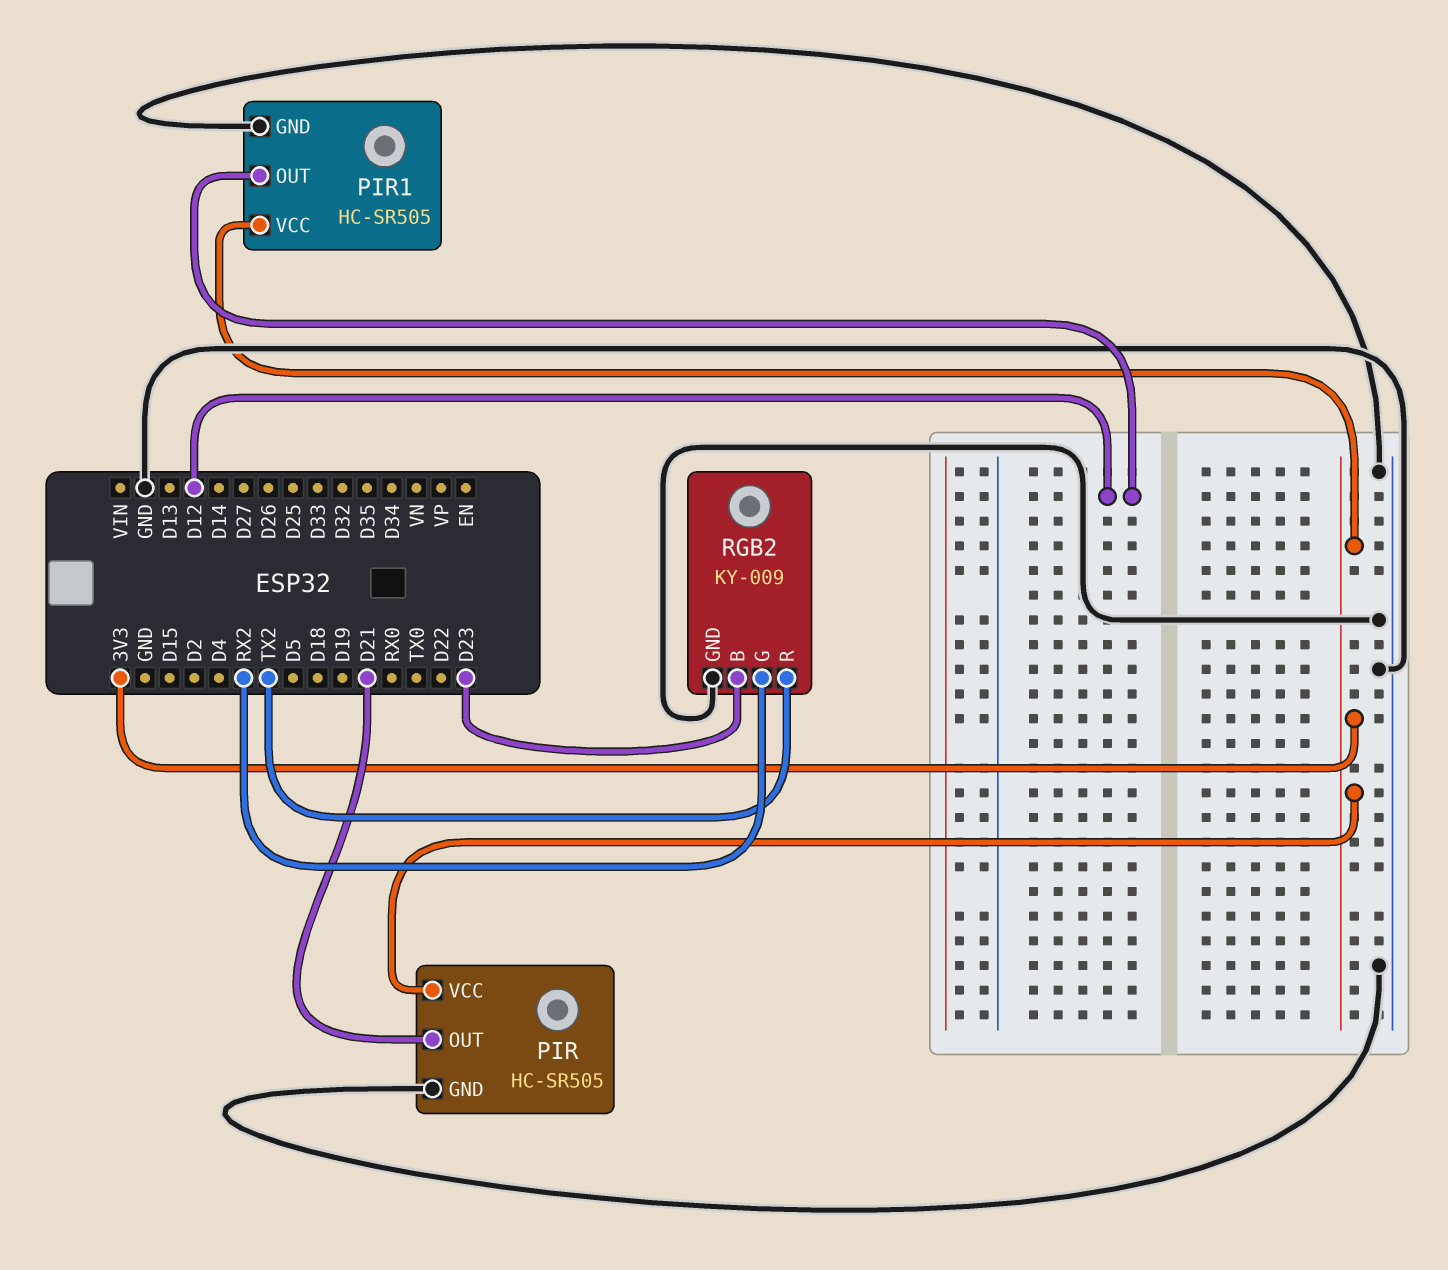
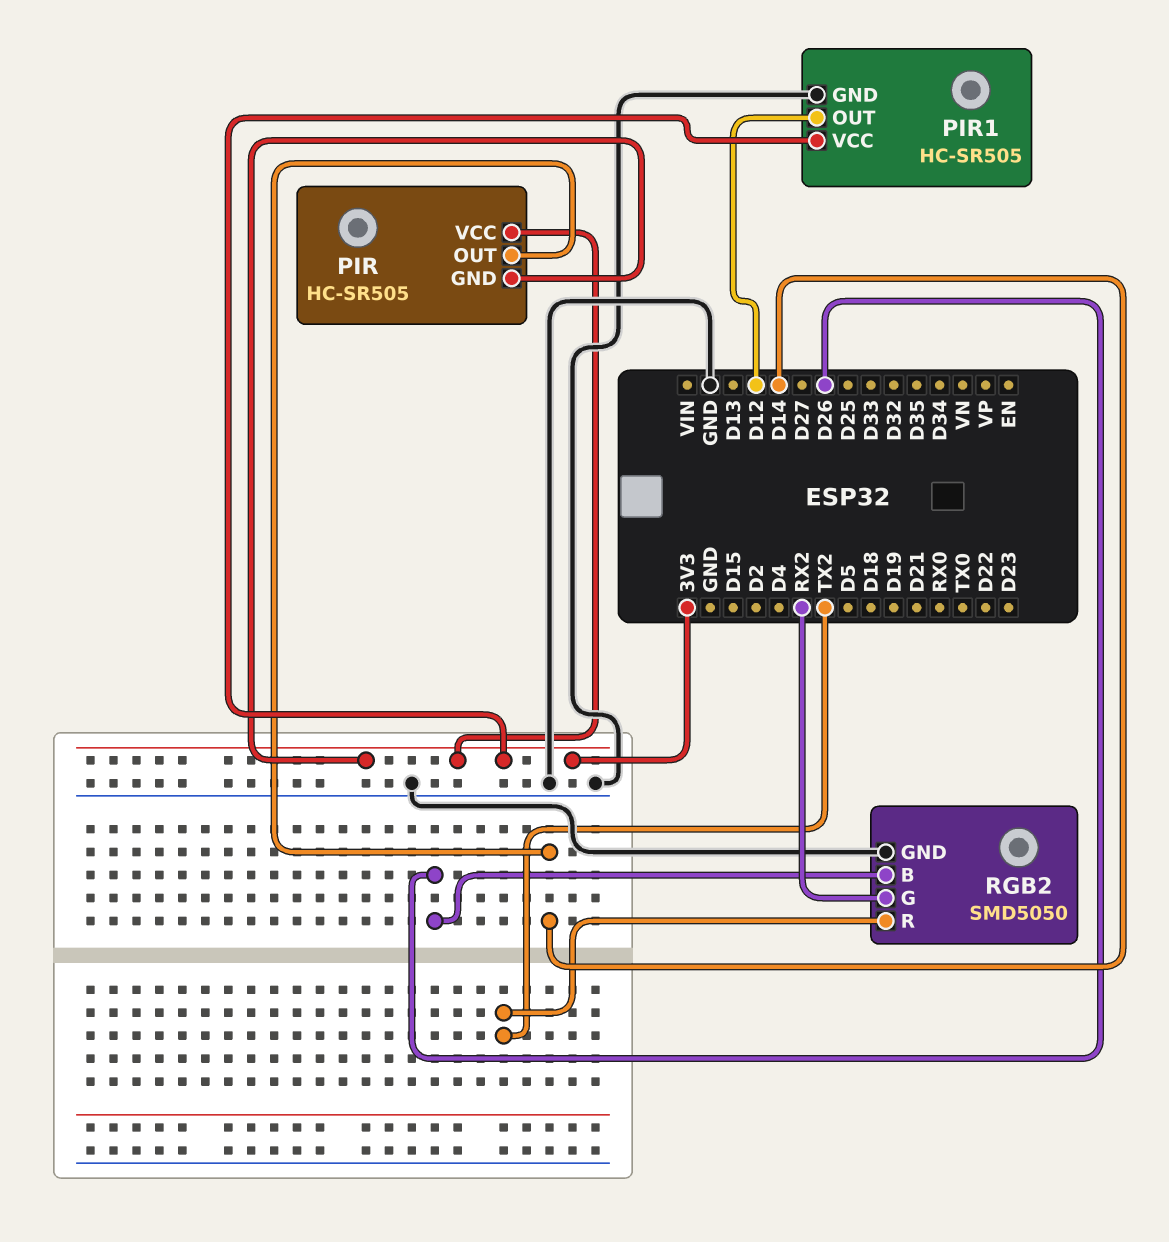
PIR pin GND: GND -> 3V3
PIR pin OUT: D21 -> D14
RGB2: KY-009 -> SMD5050
RGB2 pin B: D23 -> D26

